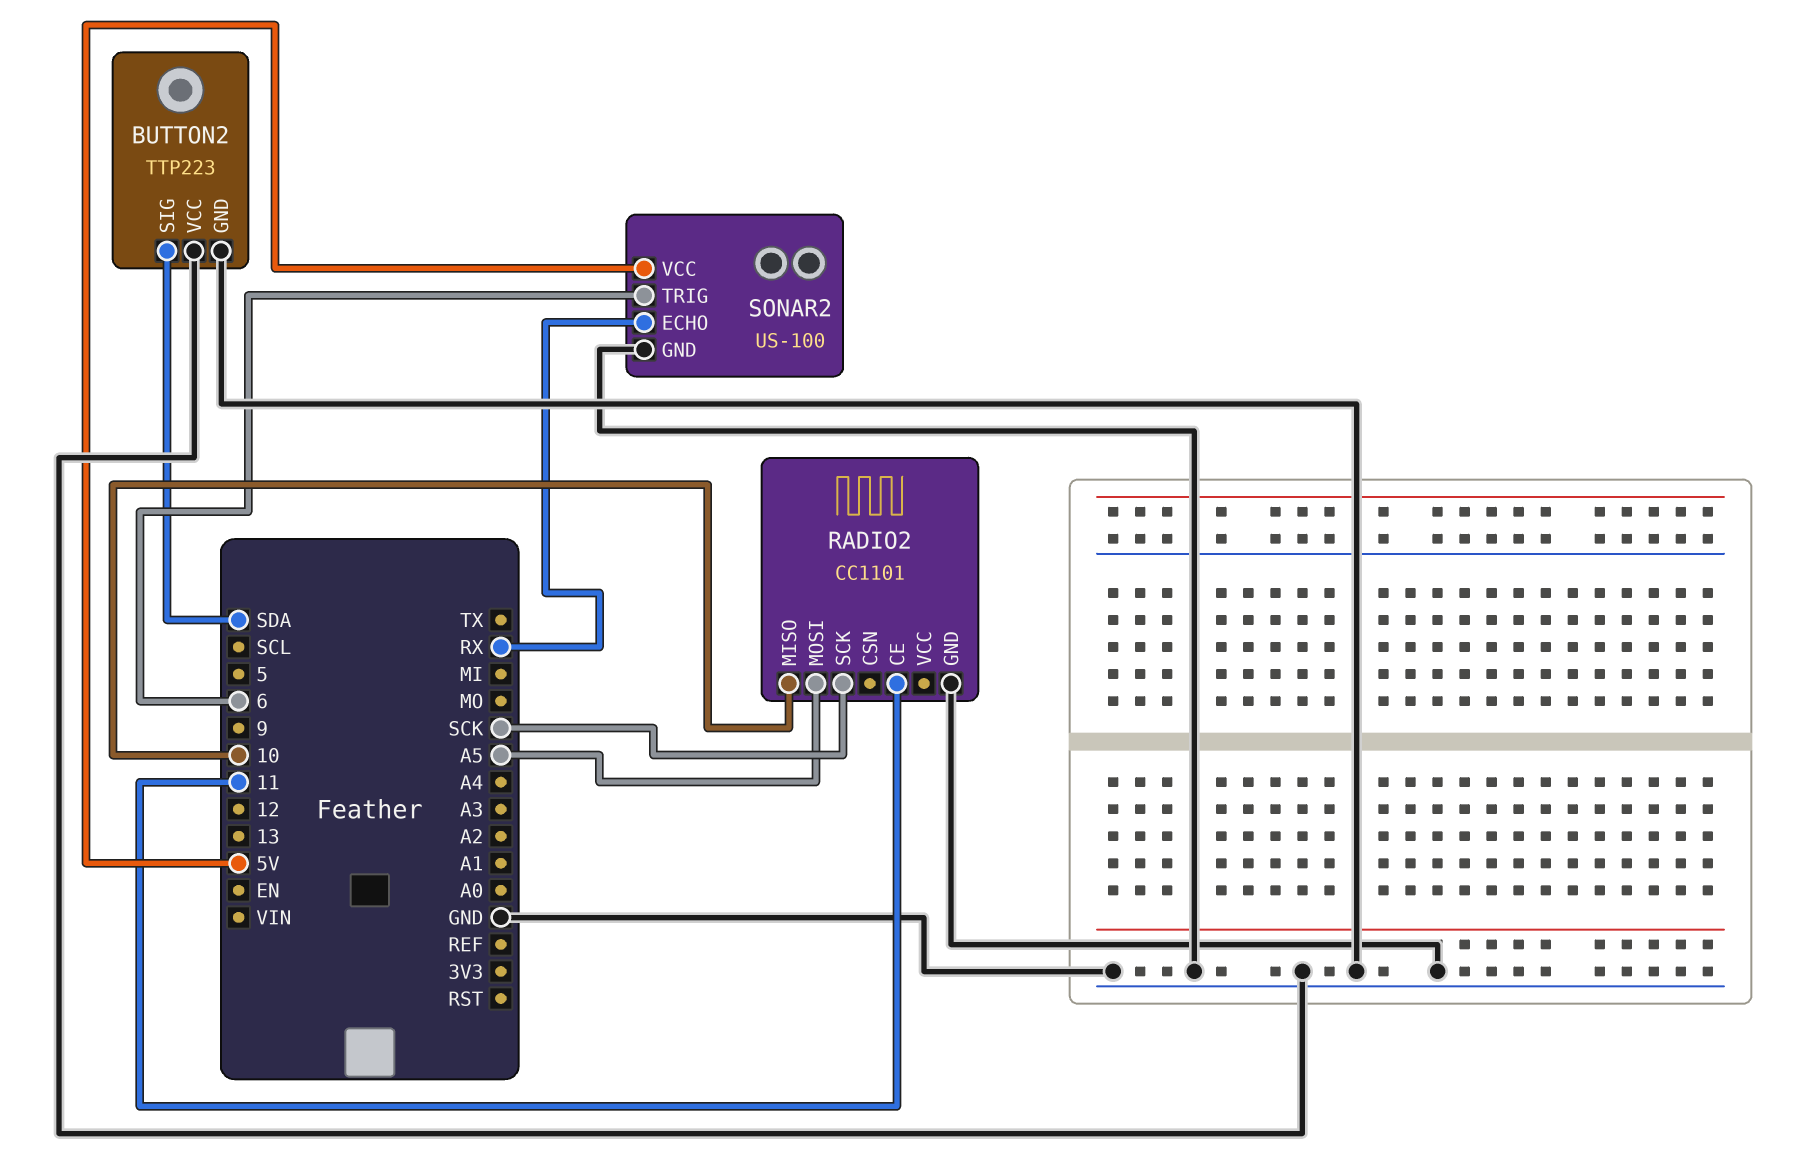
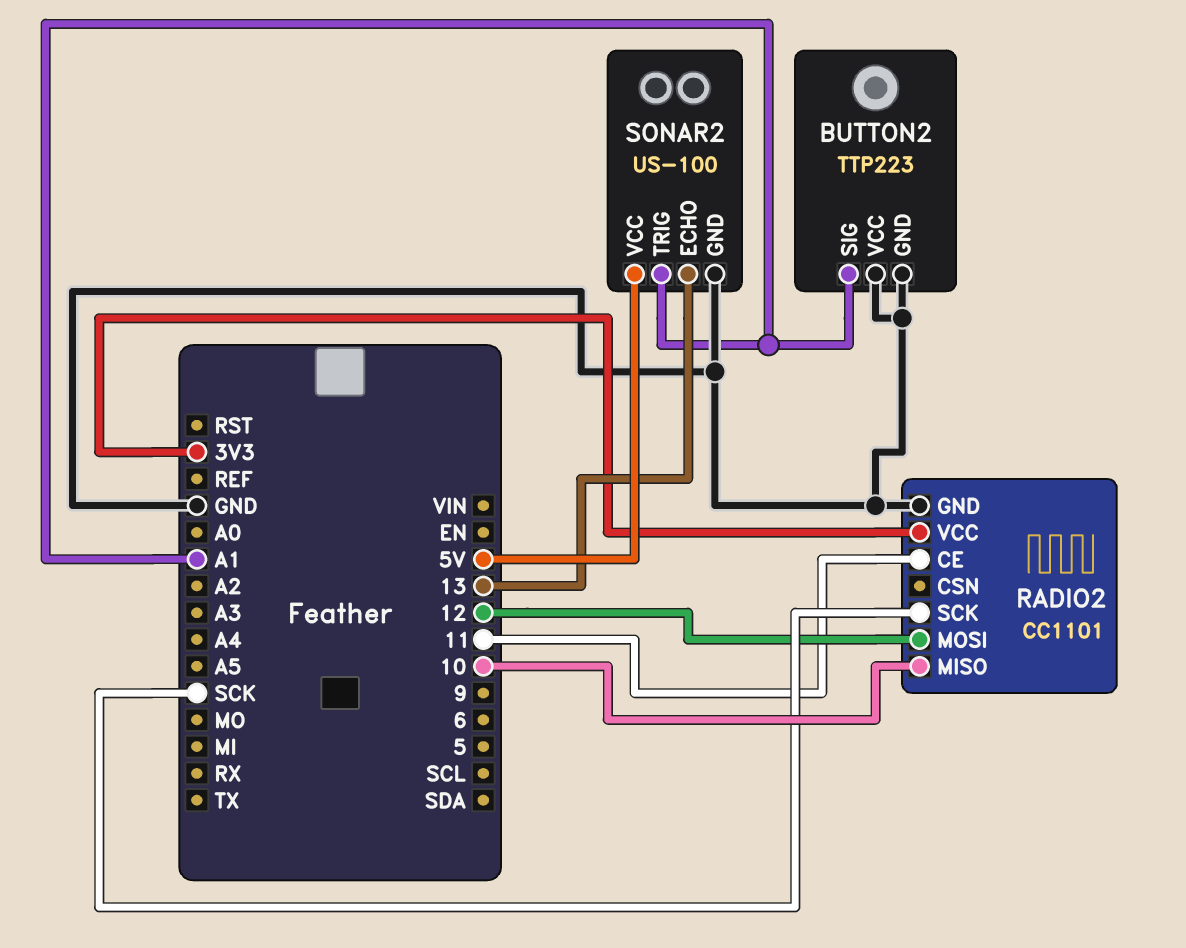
BUTTON2 pin SIG: SDA -> A1
RADIO2 pin MOSI: A5 -> 12
RADIO2 pin VCC: none -> 3V3
SONAR2 pin ECHO: RX -> 13
SONAR2 pin TRIG: 6 -> A1

